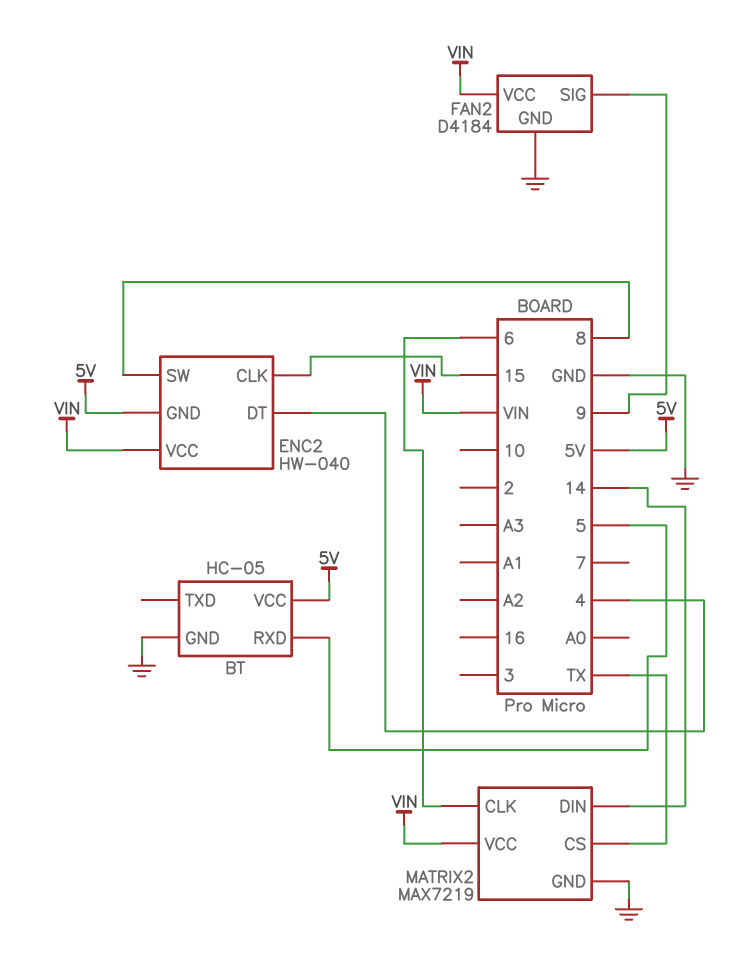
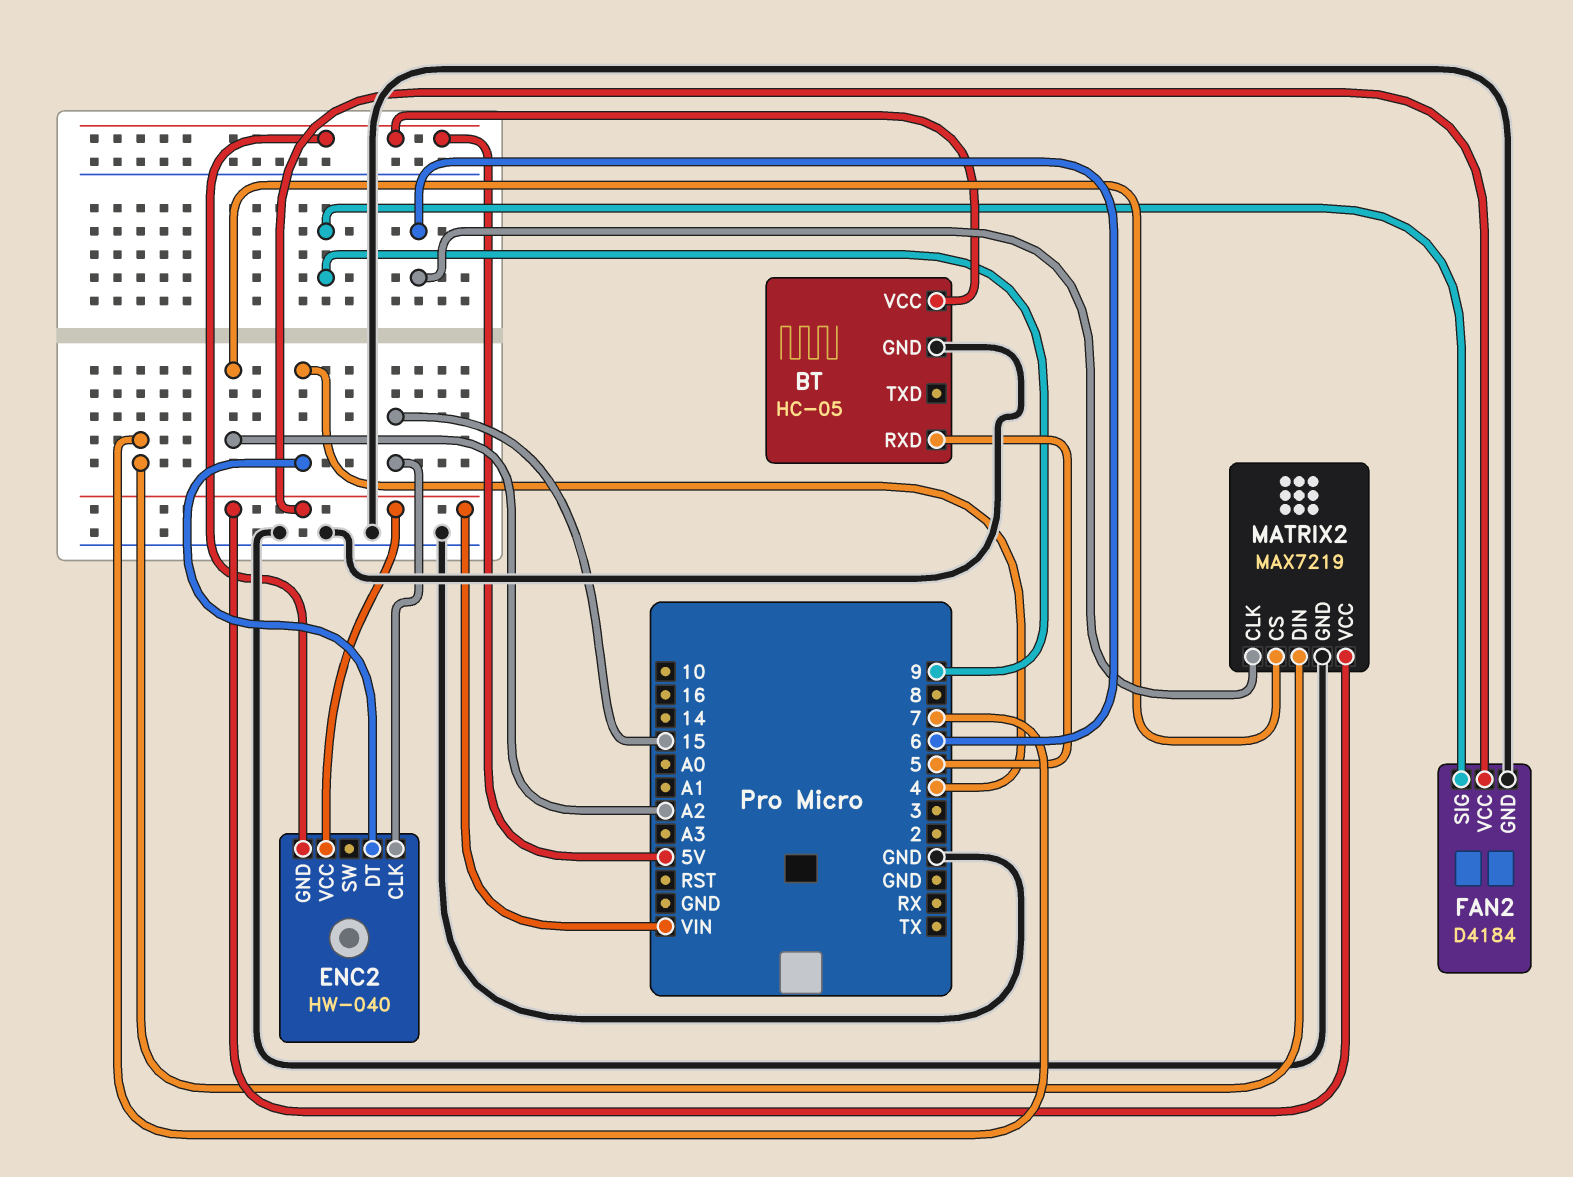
ENC2 pin SW: 8 -> none
MATRIX2 pin CS: TX -> A2
MATRIX2 pin DIN: 14 -> 7

